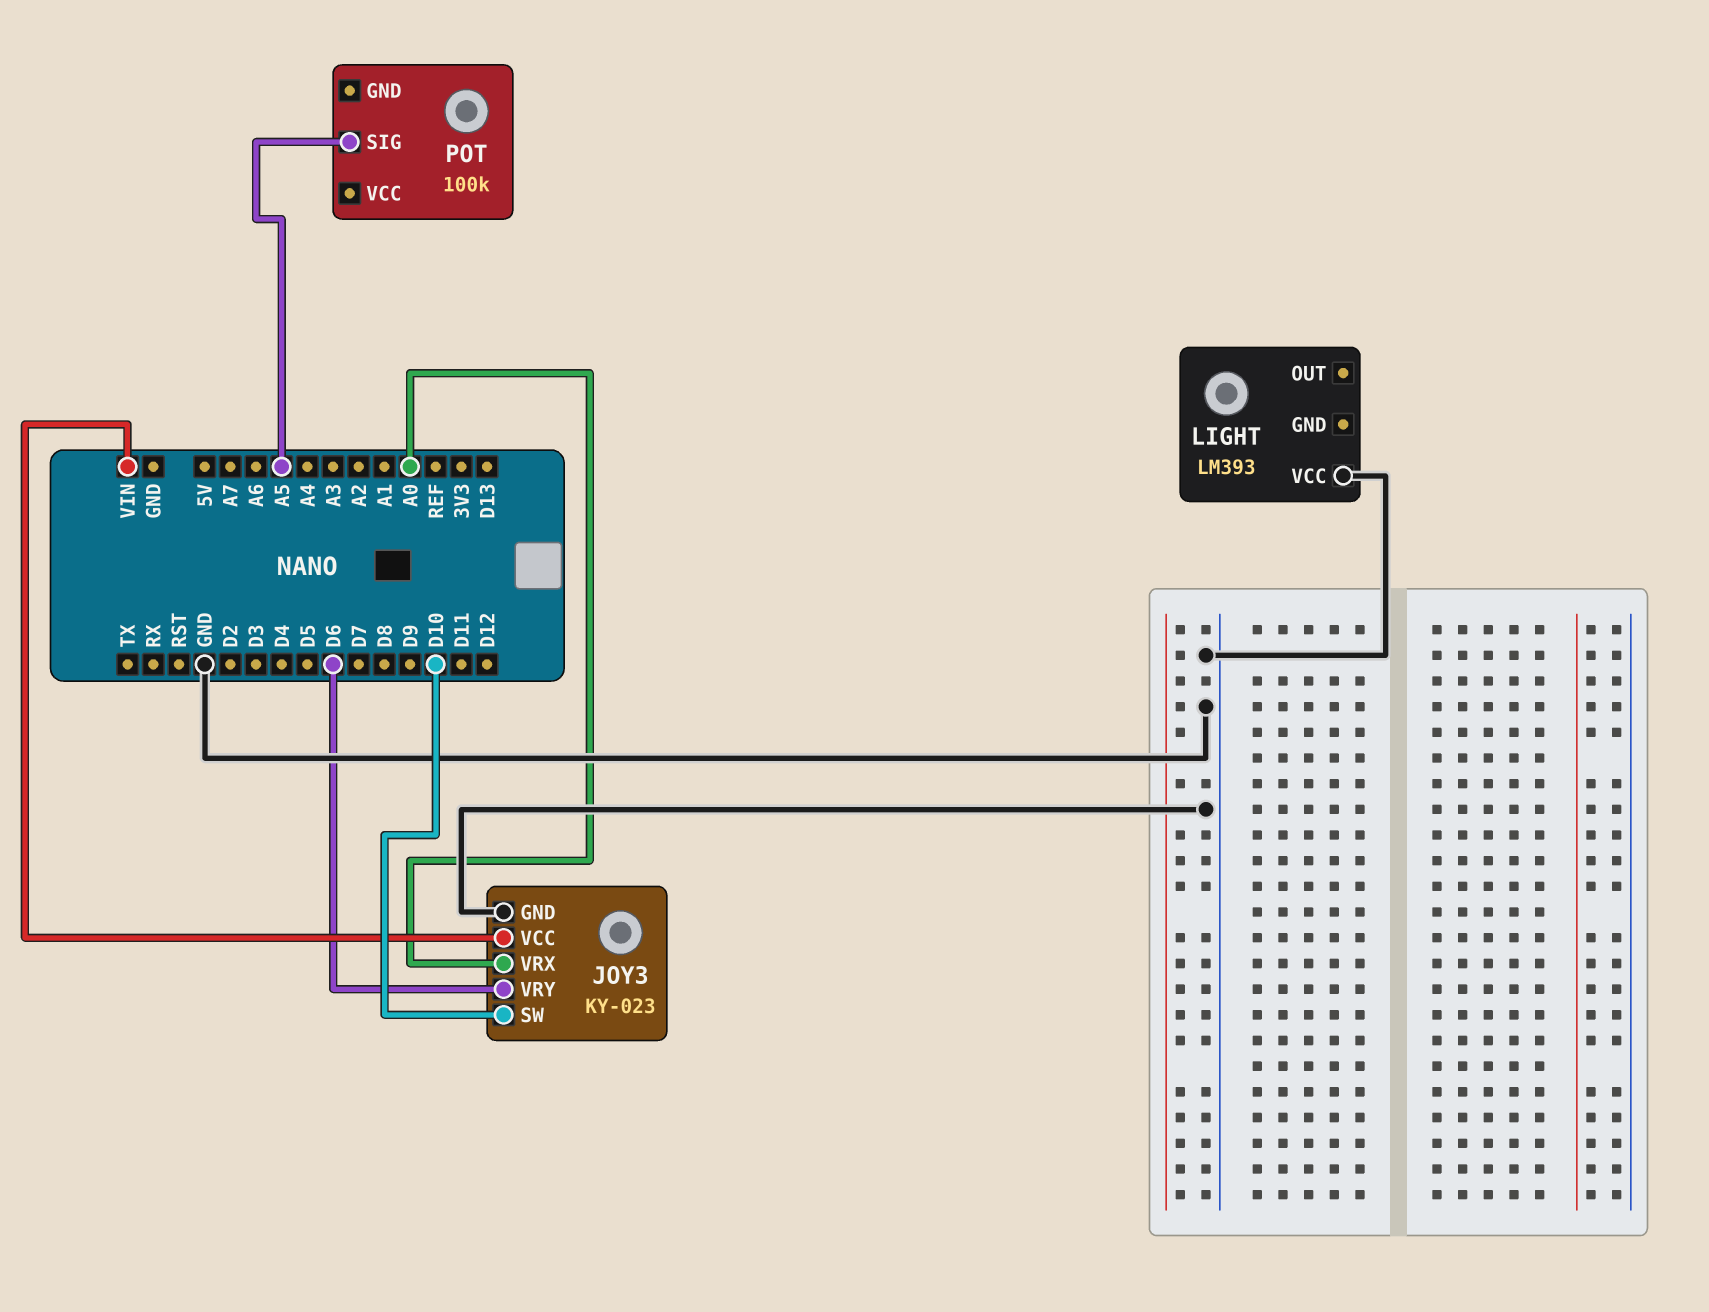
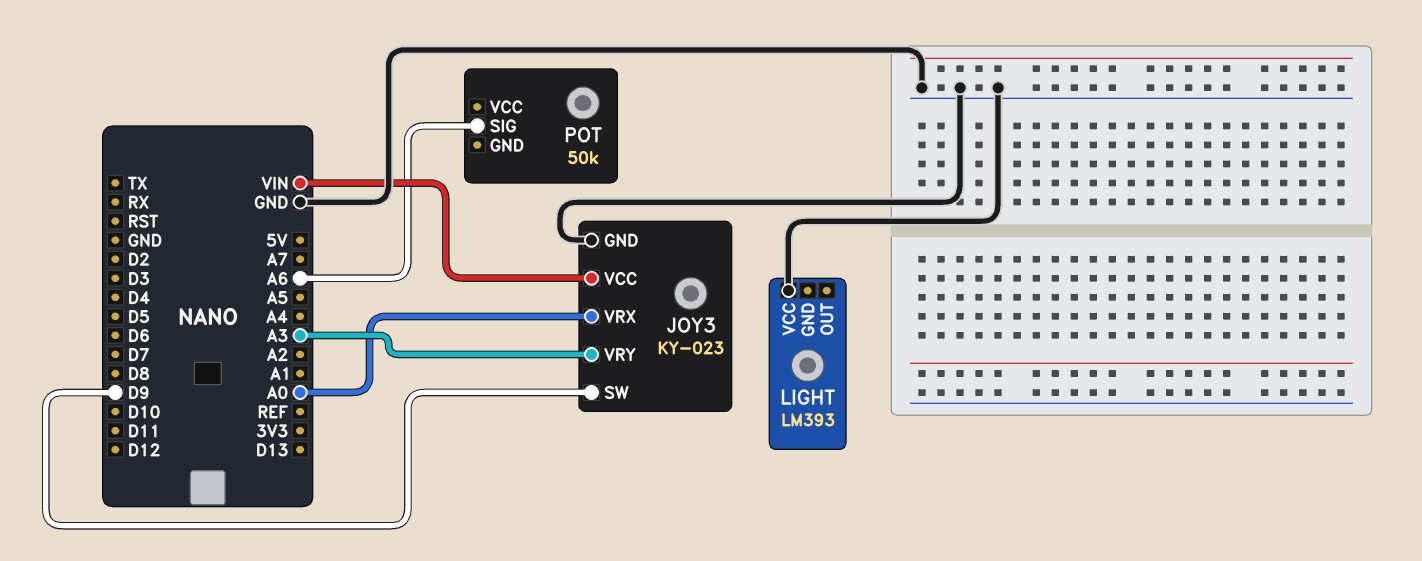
JOY3 pin SW: D10 -> D9
JOY3 pin VRY: D6 -> A3
POT: 100k -> 50k
POT pin SIG: A5 -> A6

